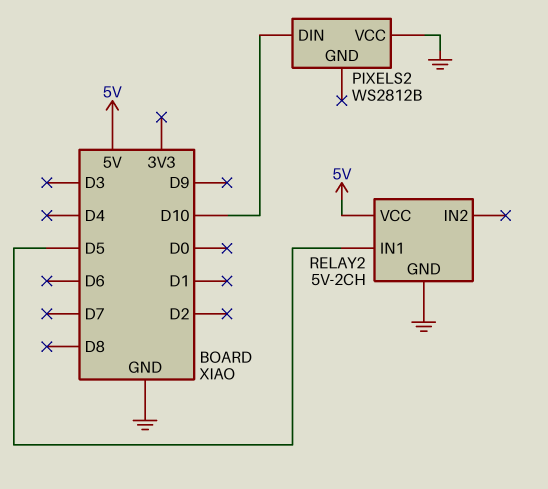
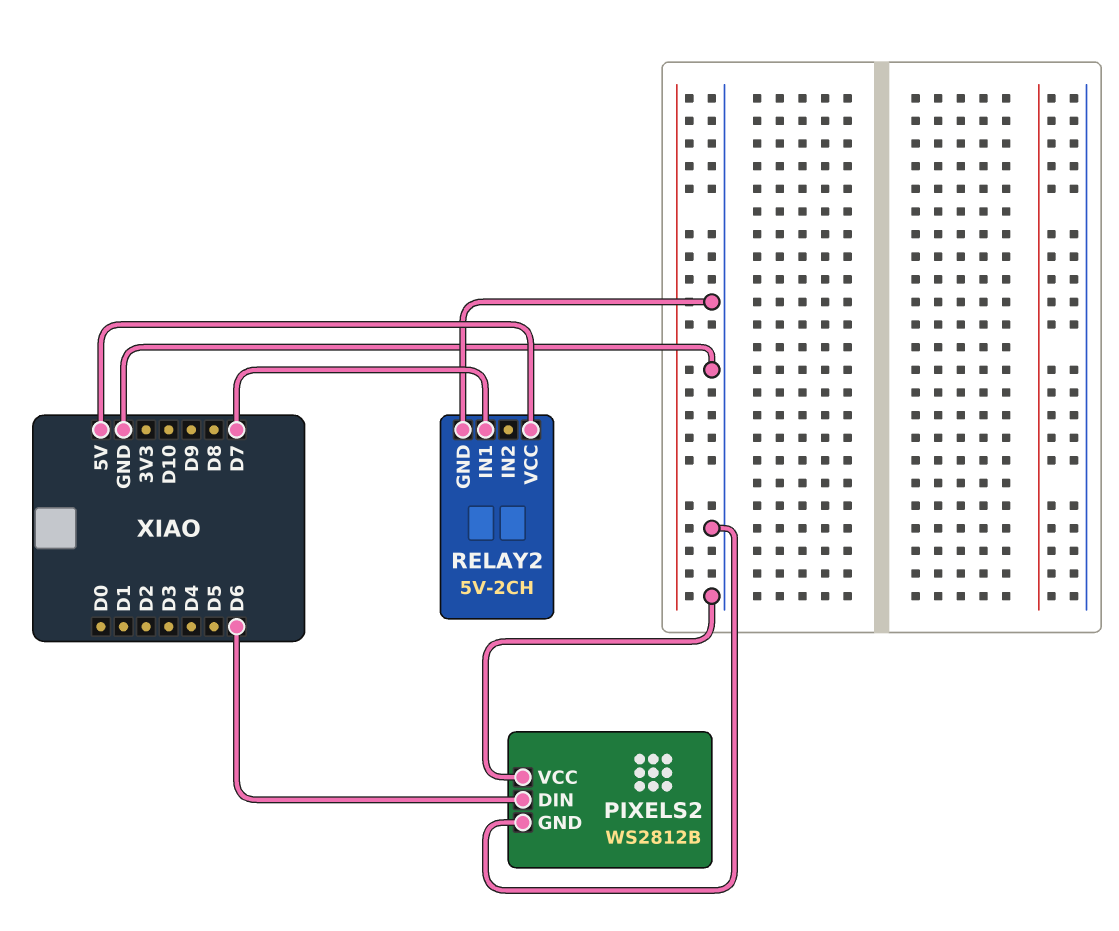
PIXELS2 pin DIN: D10 -> D6
PIXELS2 pin GND: none -> GND
RELAY2 pin IN1: D5 -> D7

